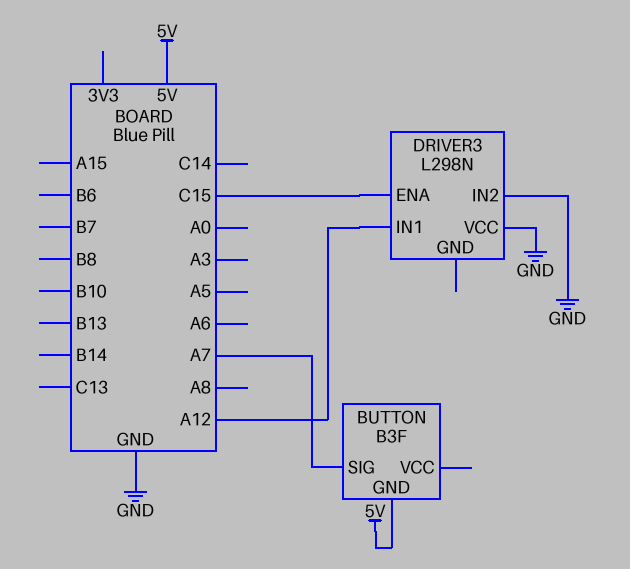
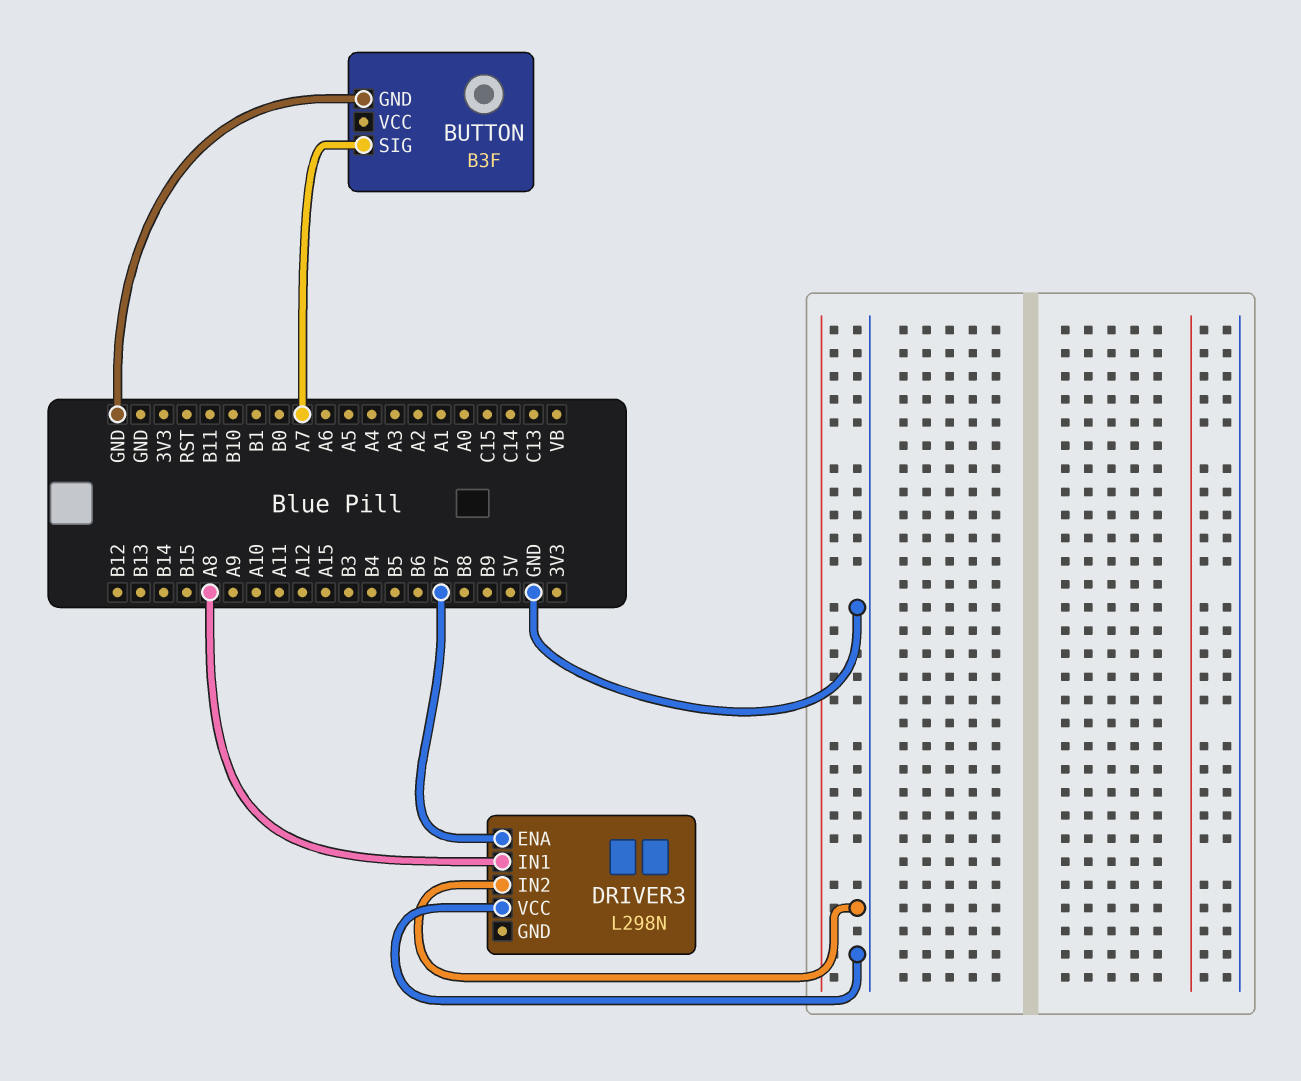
BUTTON pin GND: 5V -> GND
DRIVER3 pin ENA: C15 -> B7
DRIVER3 pin IN1: A12 -> A8

